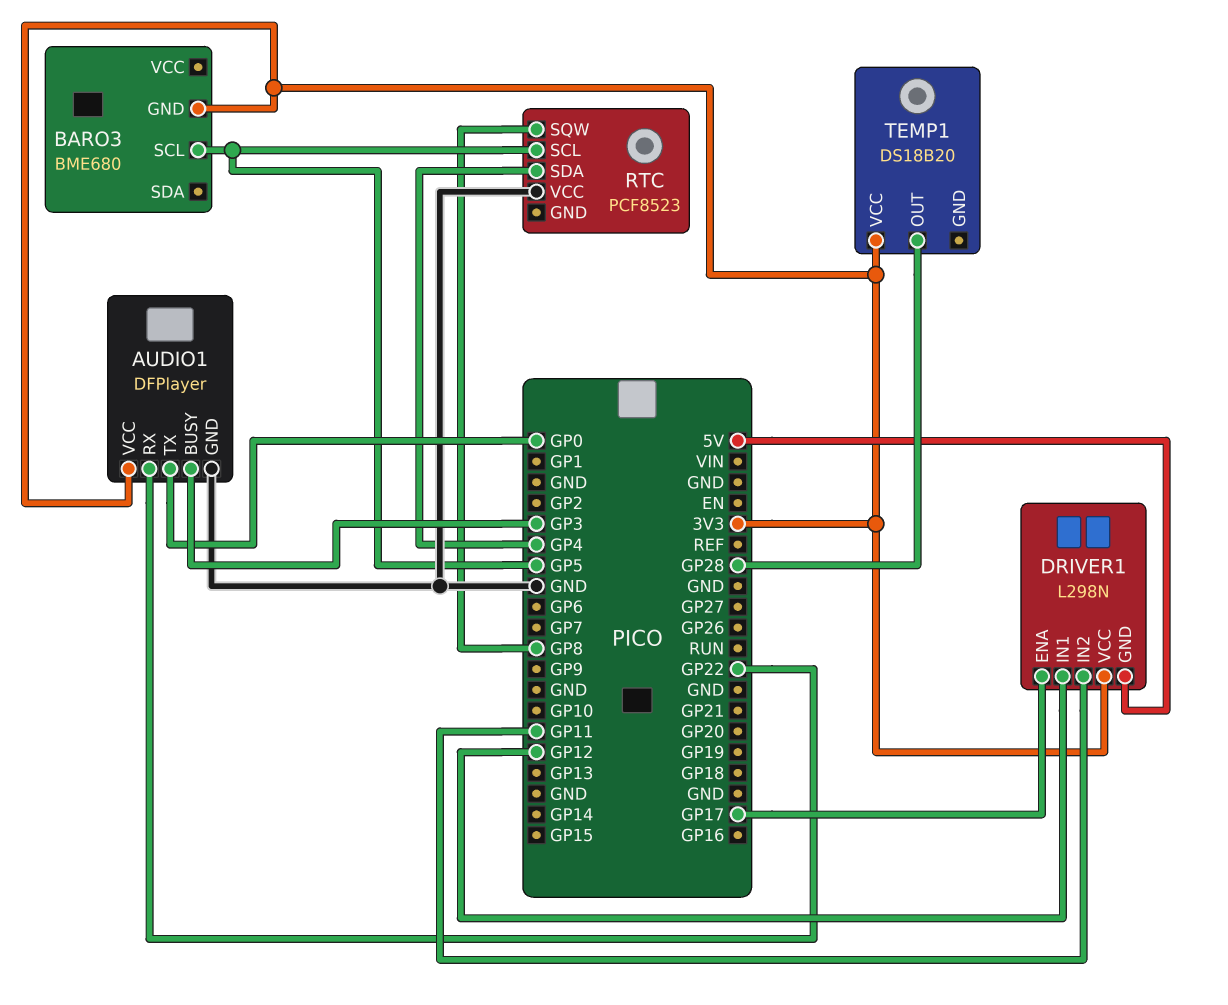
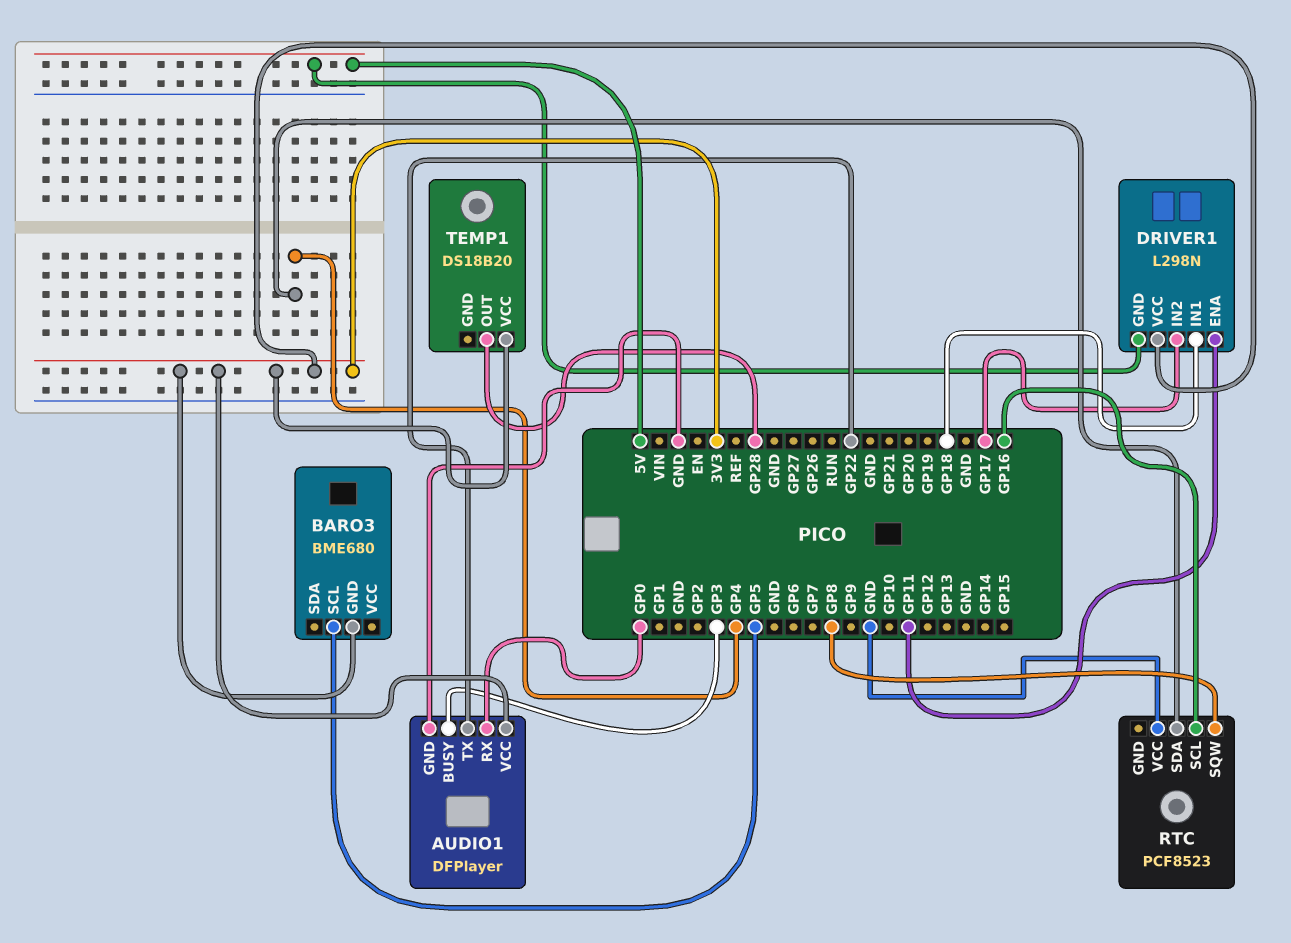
AUDIO1 pin RX: GP22 -> GP0
AUDIO1 pin TX: GP0 -> GP22
DRIVER1 pin ENA: GP17 -> GP11
DRIVER1 pin IN1: GP12 -> GP18
DRIVER1 pin IN2: GP11 -> GP17
RTC pin SCL: GP5 -> GP16

